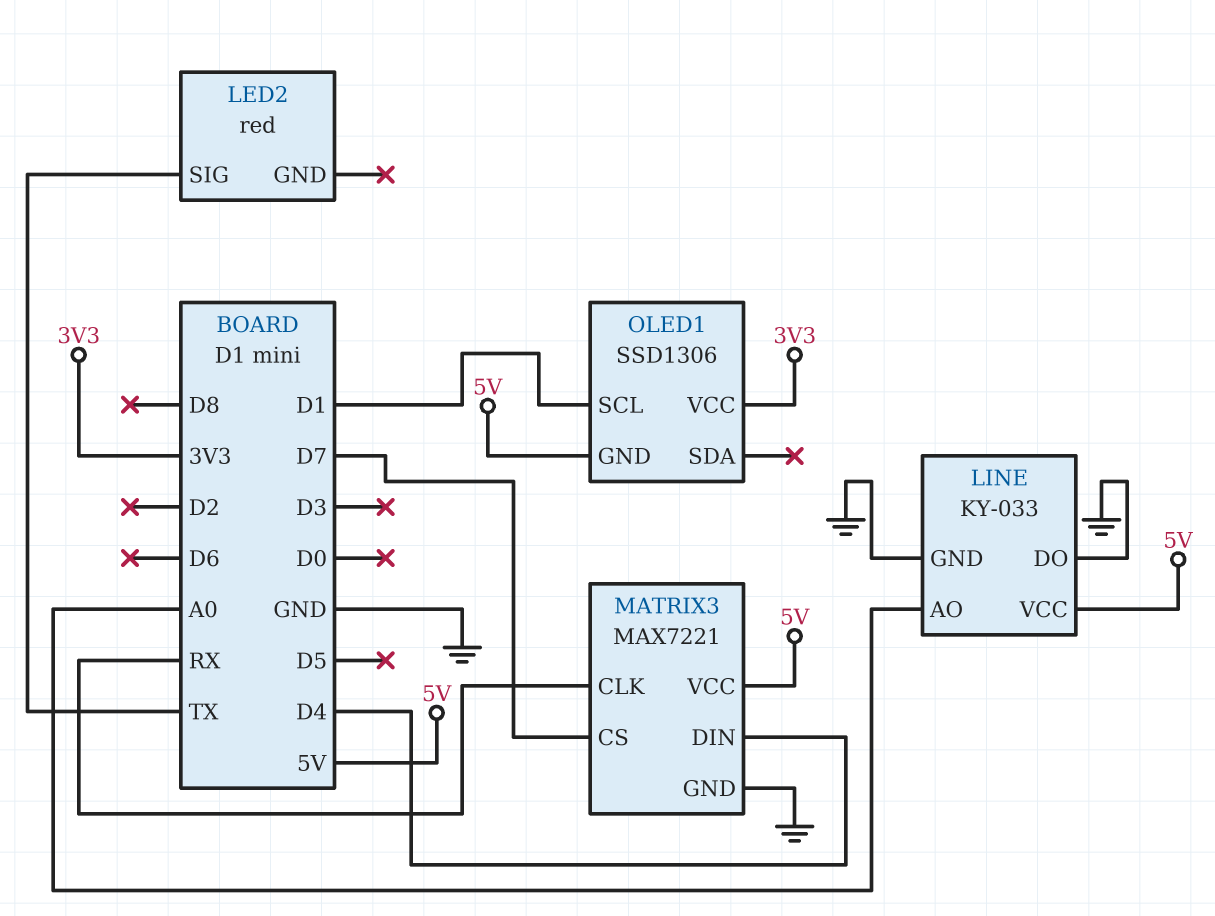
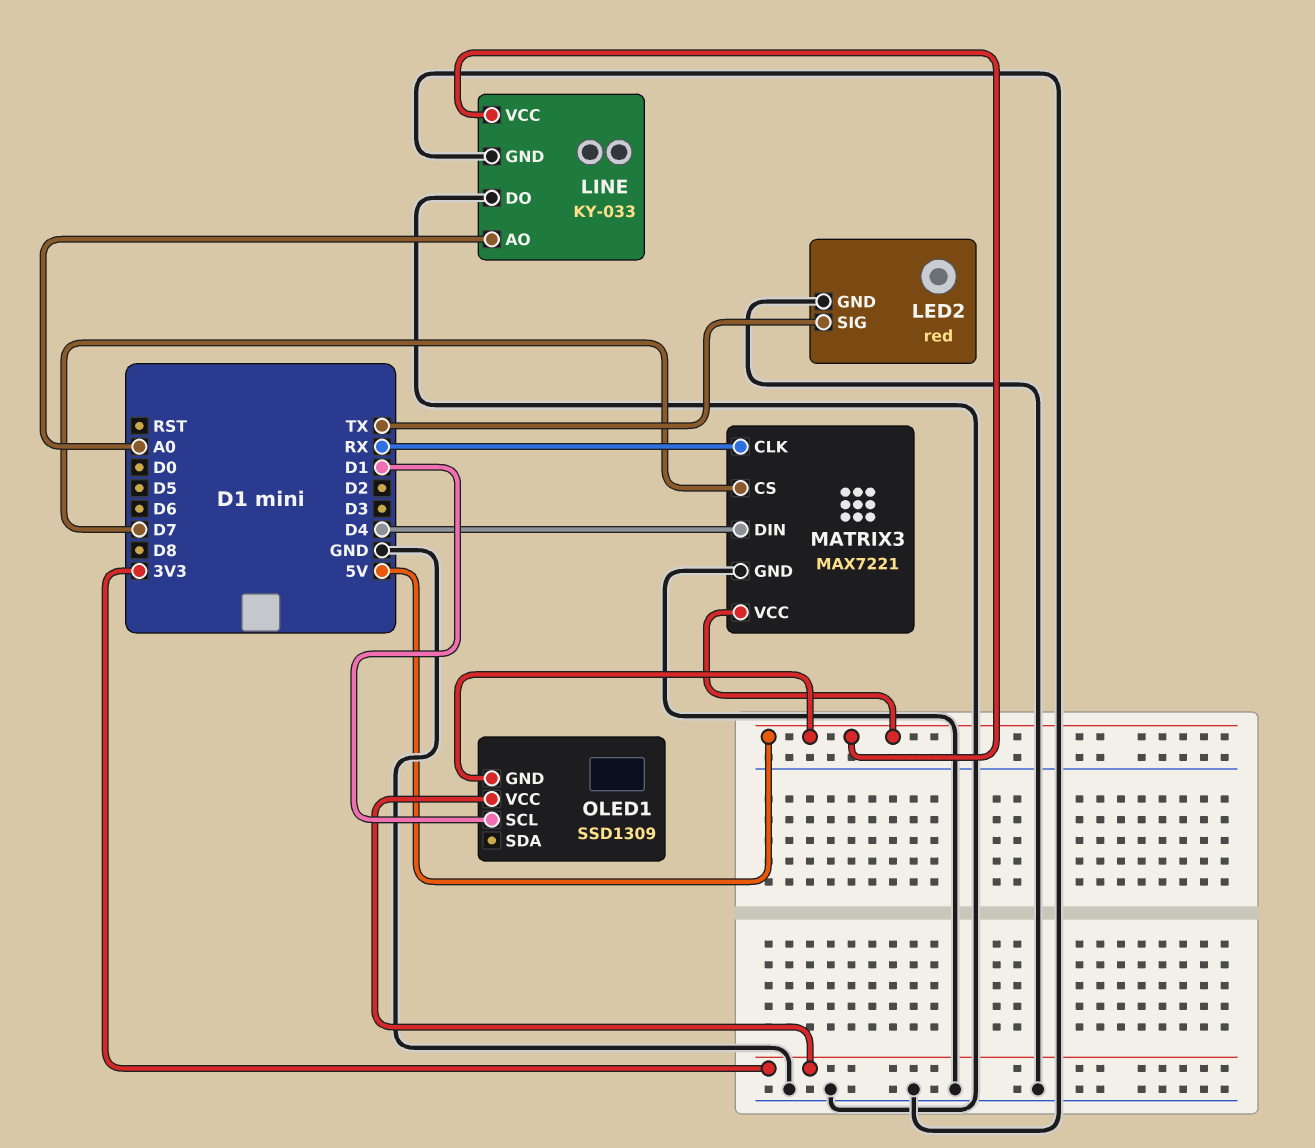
LED2 pin GND: none -> GND
OLED1: SSD1306 -> SSD1309

